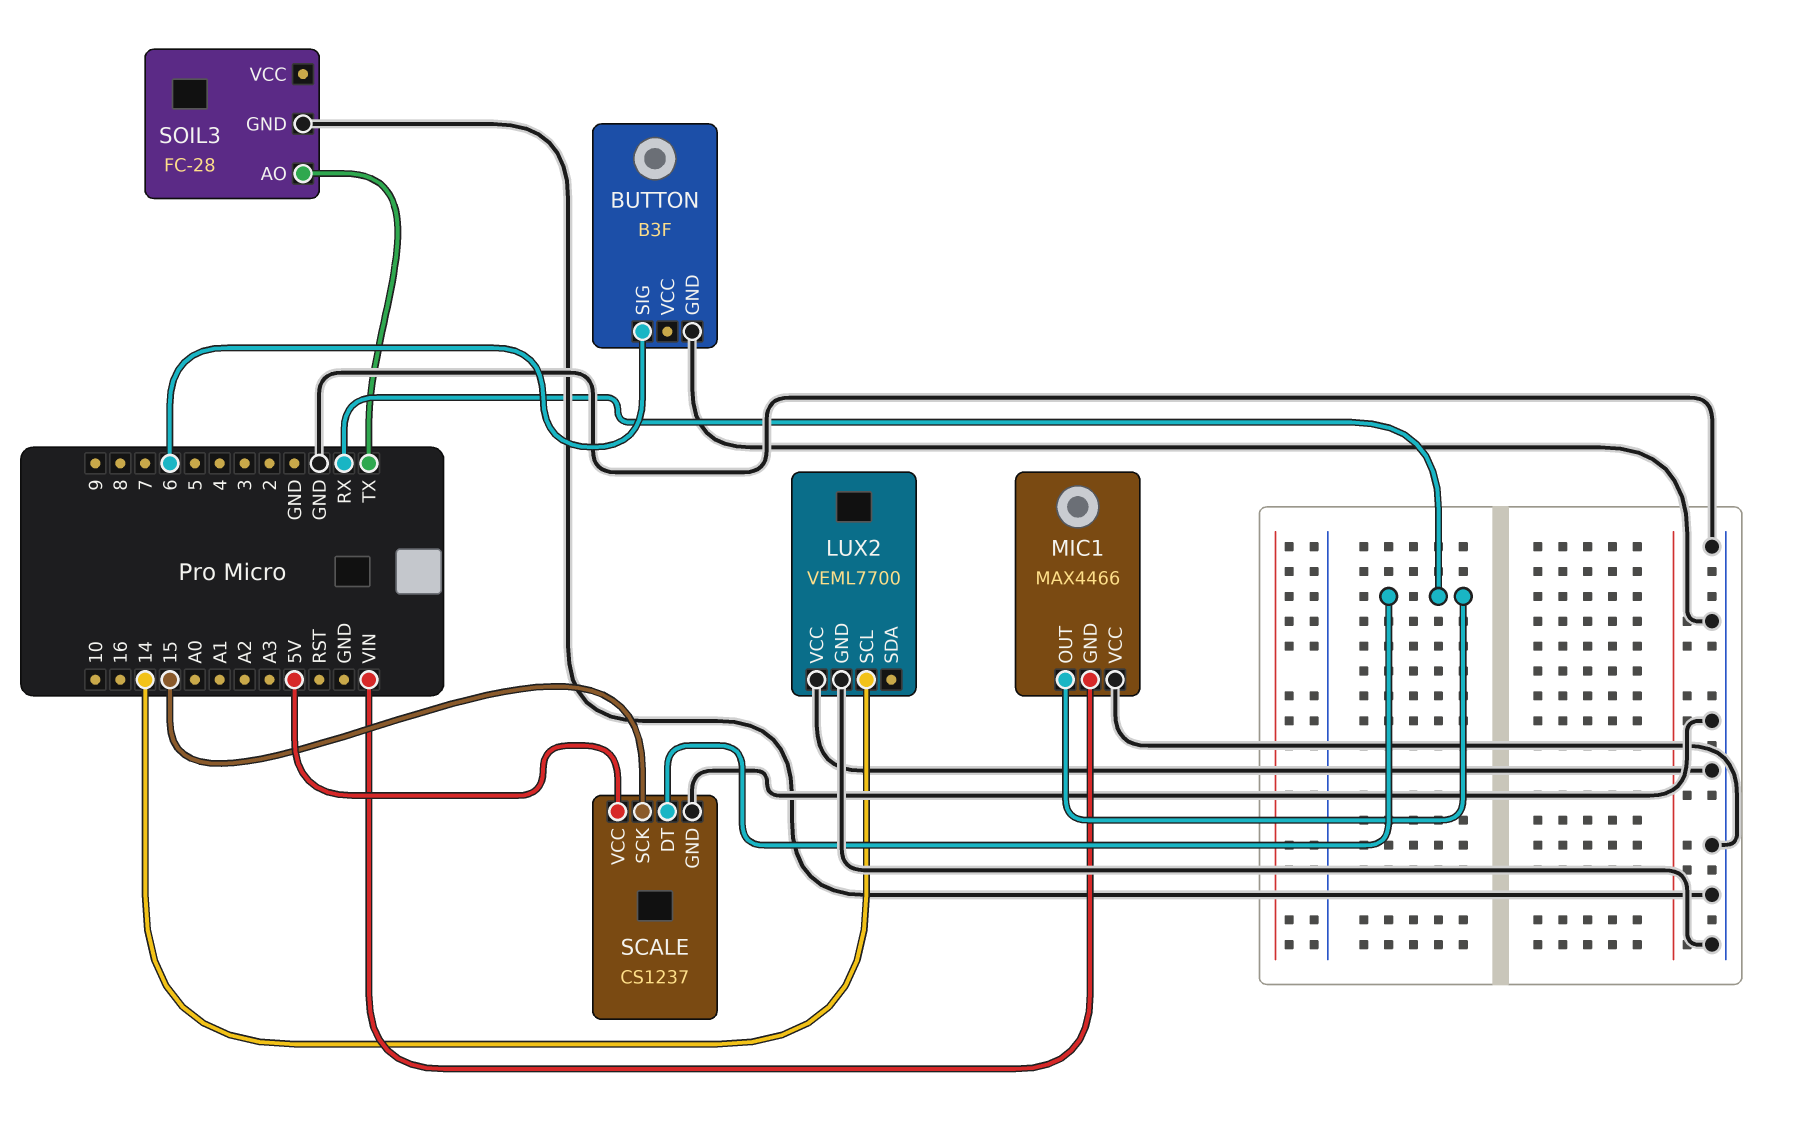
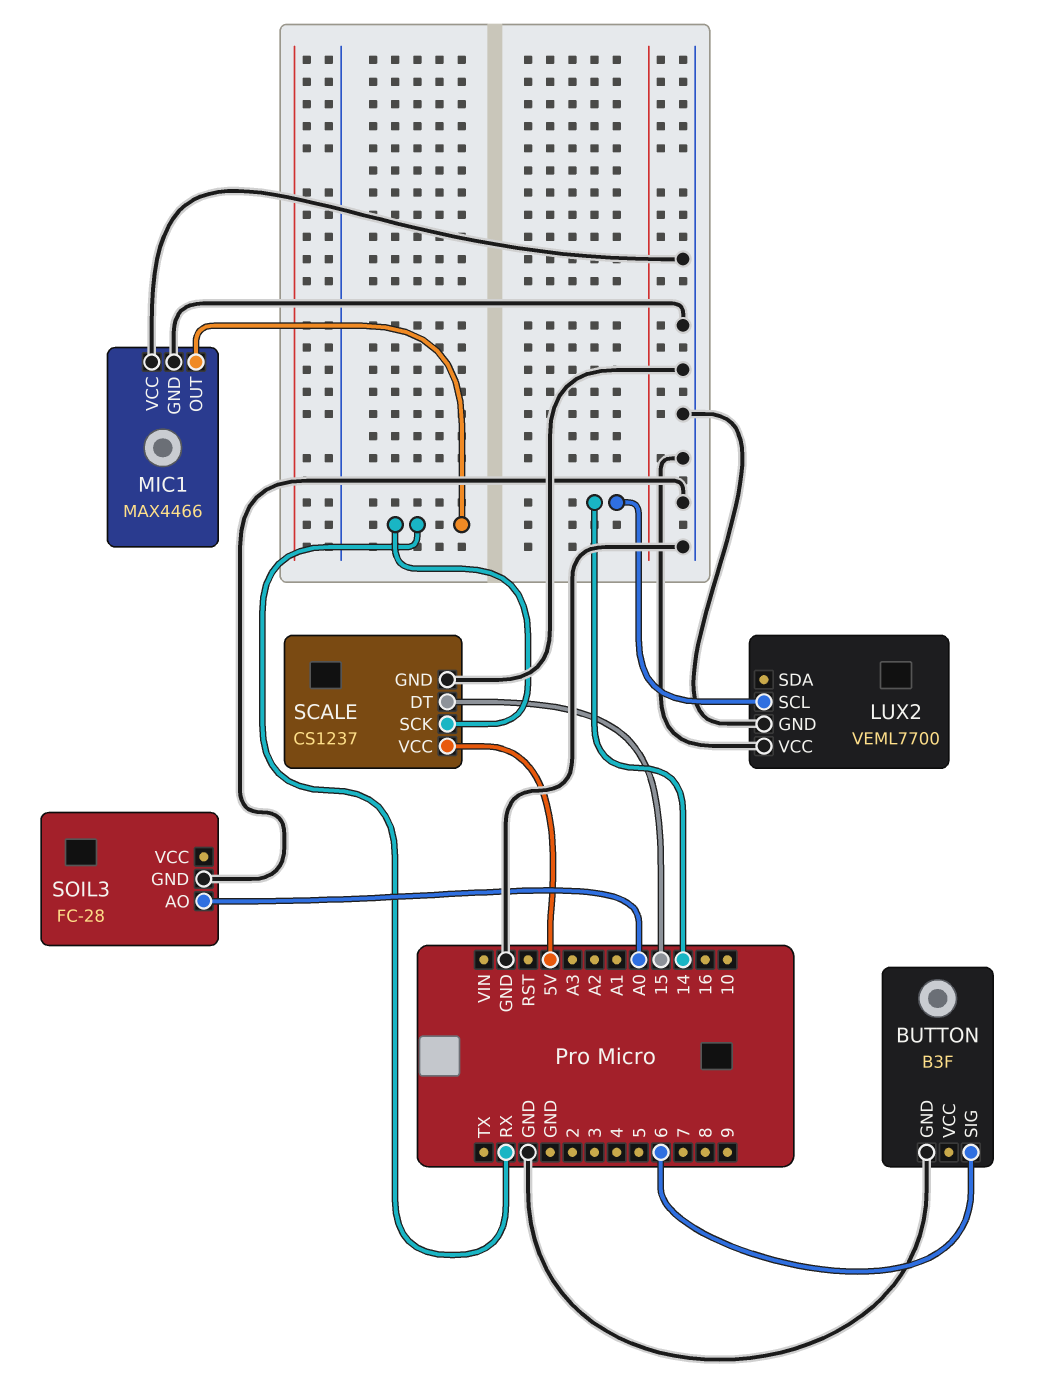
MIC1 pin GND: VIN -> GND
SCALE pin DT: RX -> 15
SCALE pin SCK: 15 -> RX
SOIL3 pin AO: TX -> A0

